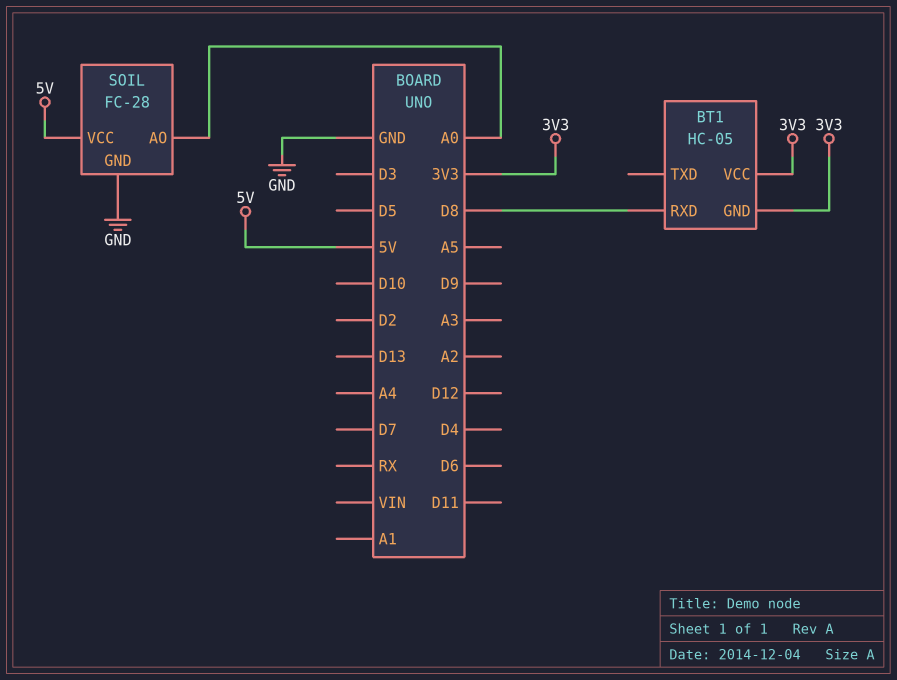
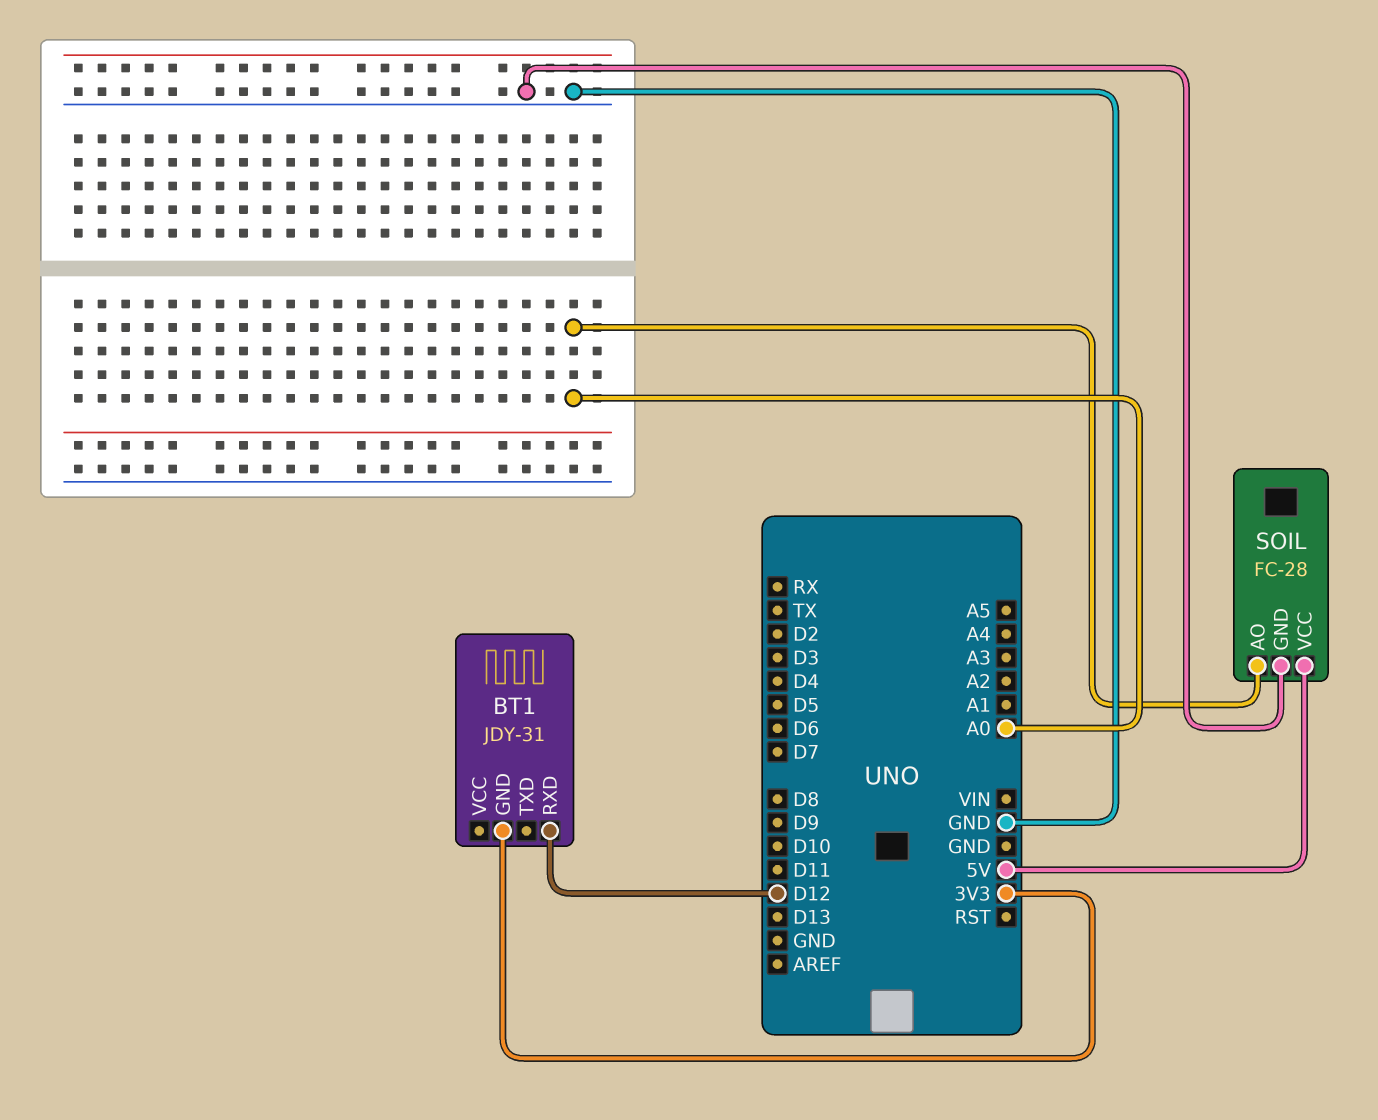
BT1: HC-05 -> JDY-31
BT1 pin RXD: D8 -> D12
BT1 pin VCC: 3V3 -> none

